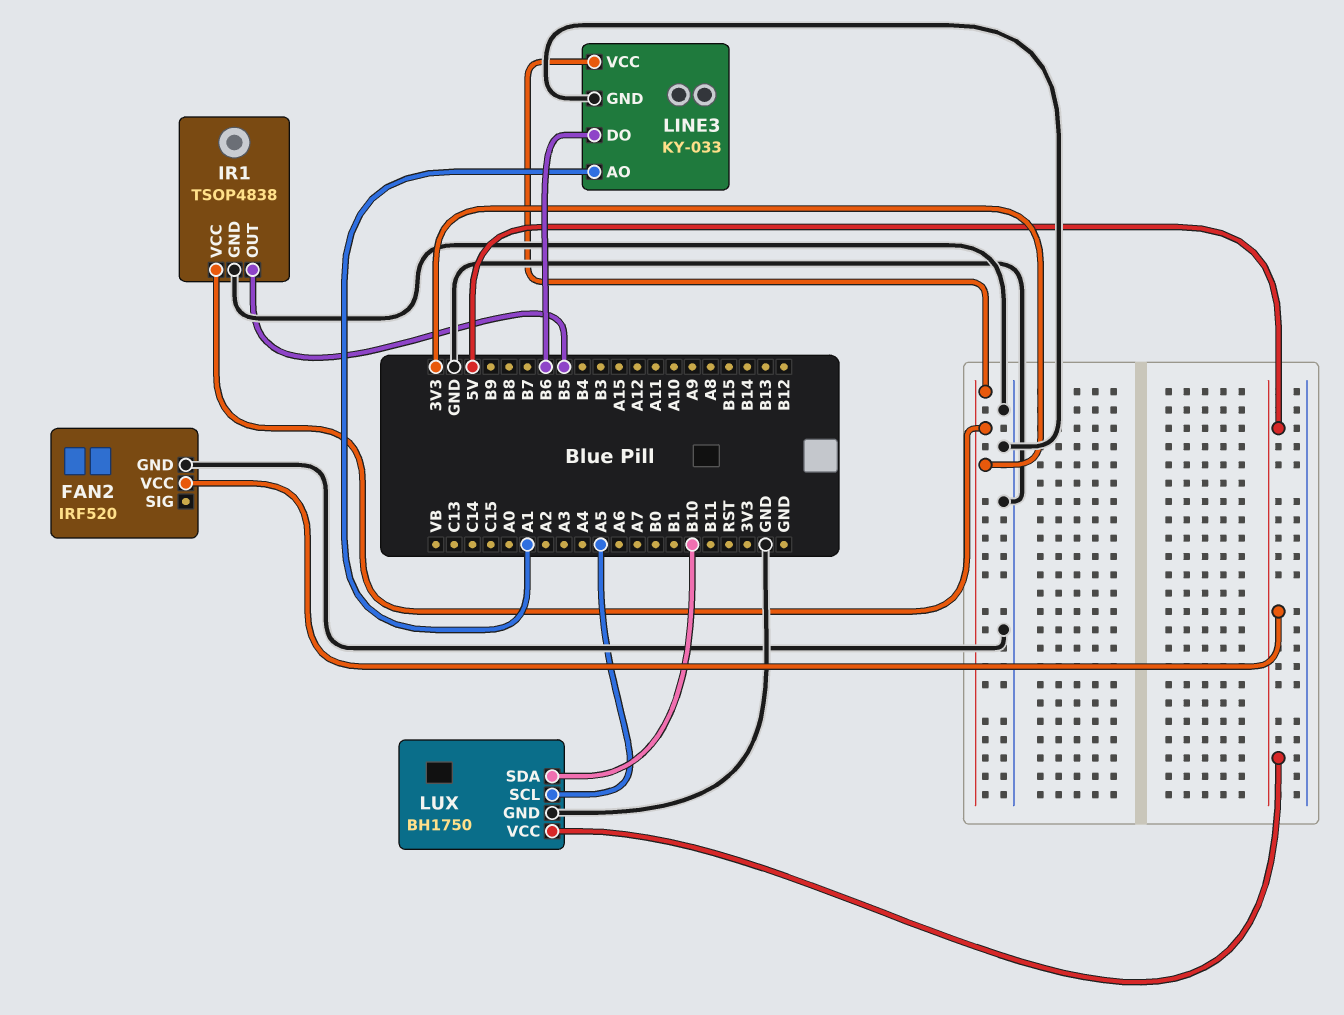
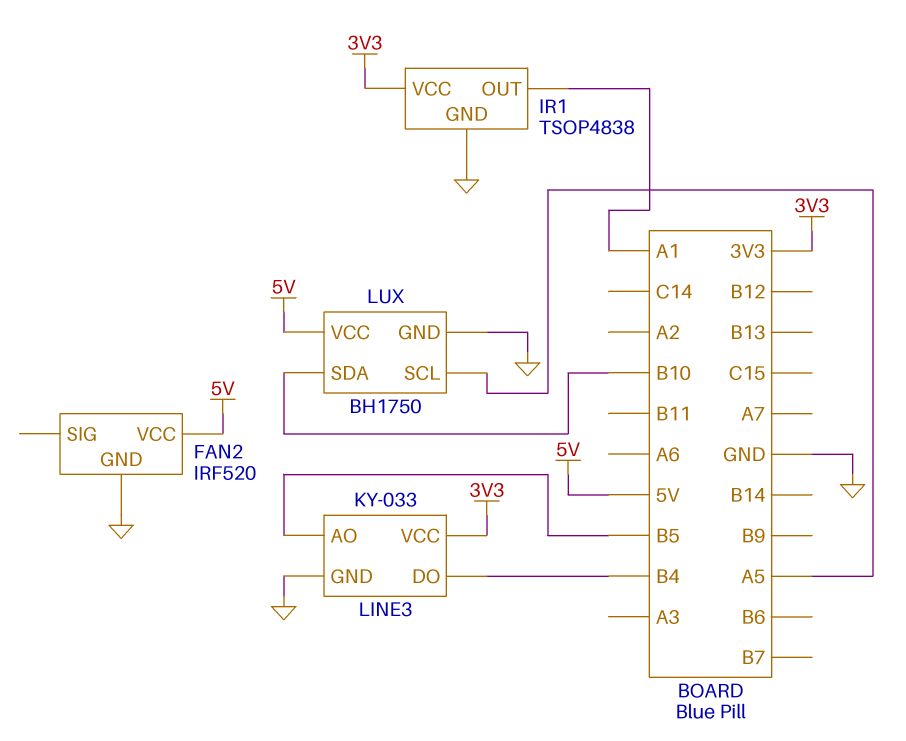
IR1 pin OUT: B5 -> A1
LINE3 pin AO: A1 -> B5
LINE3 pin DO: B6 -> B4

